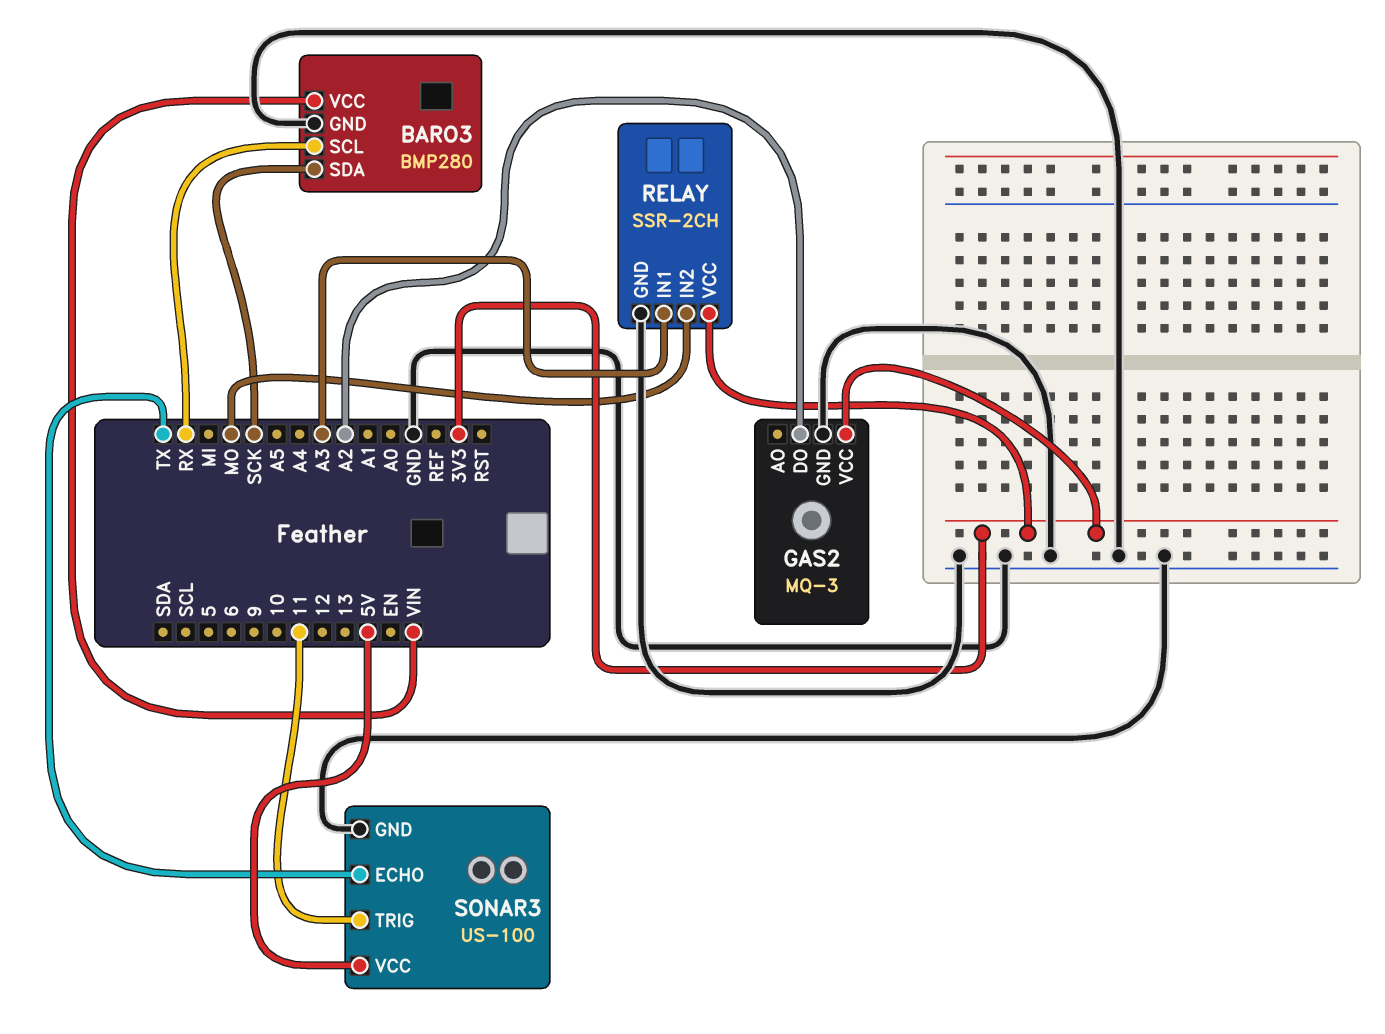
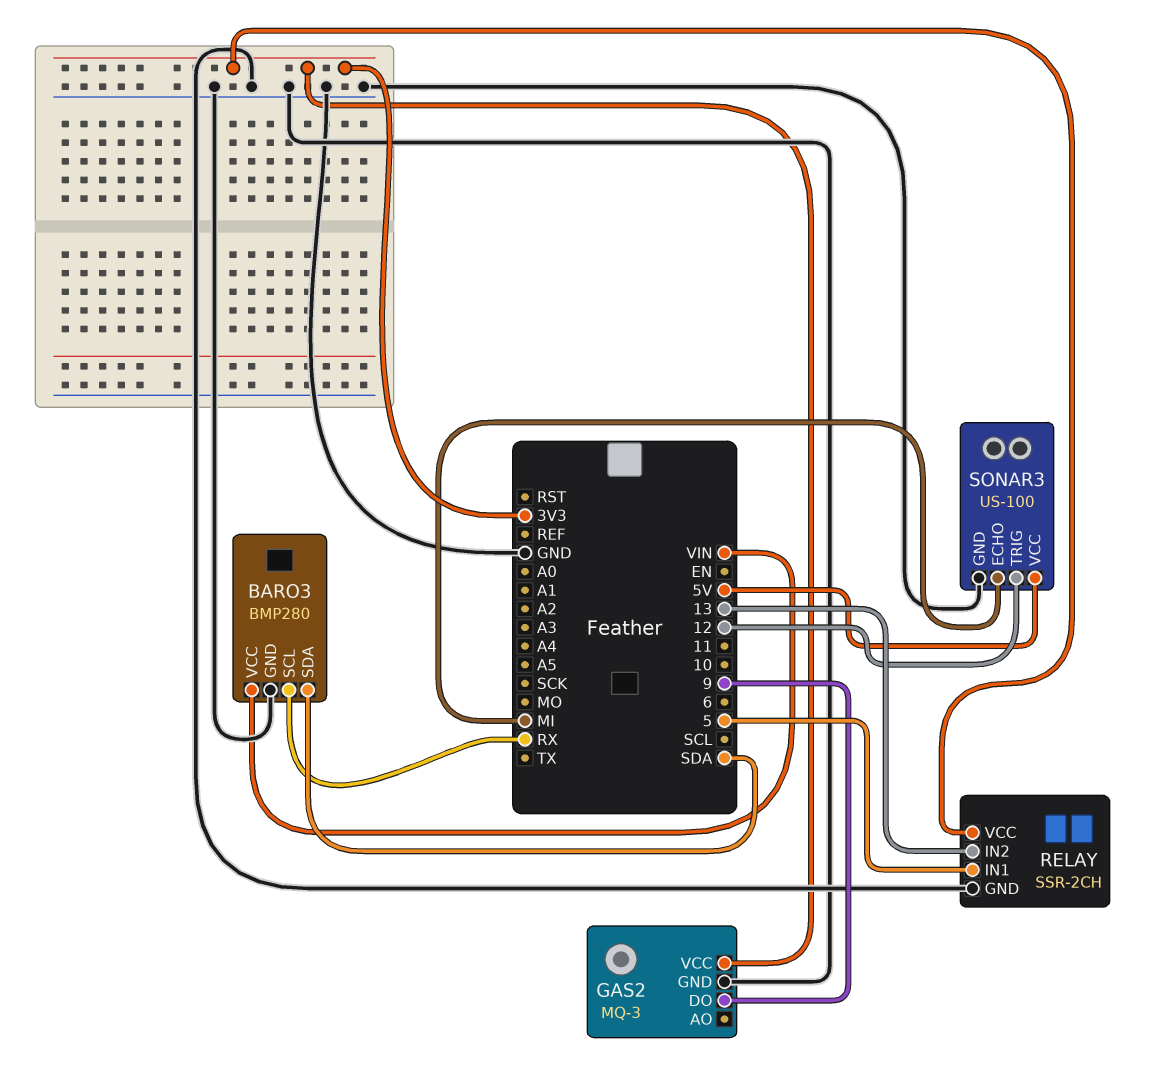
BARO3 pin SDA: SCK -> SDA
GAS2 pin DO: A2 -> 9
RELAY pin IN1: A3 -> 5
RELAY pin IN2: MO -> 13
SONAR3 pin ECHO: TX -> MI
SONAR3 pin TRIG: 11 -> 12

